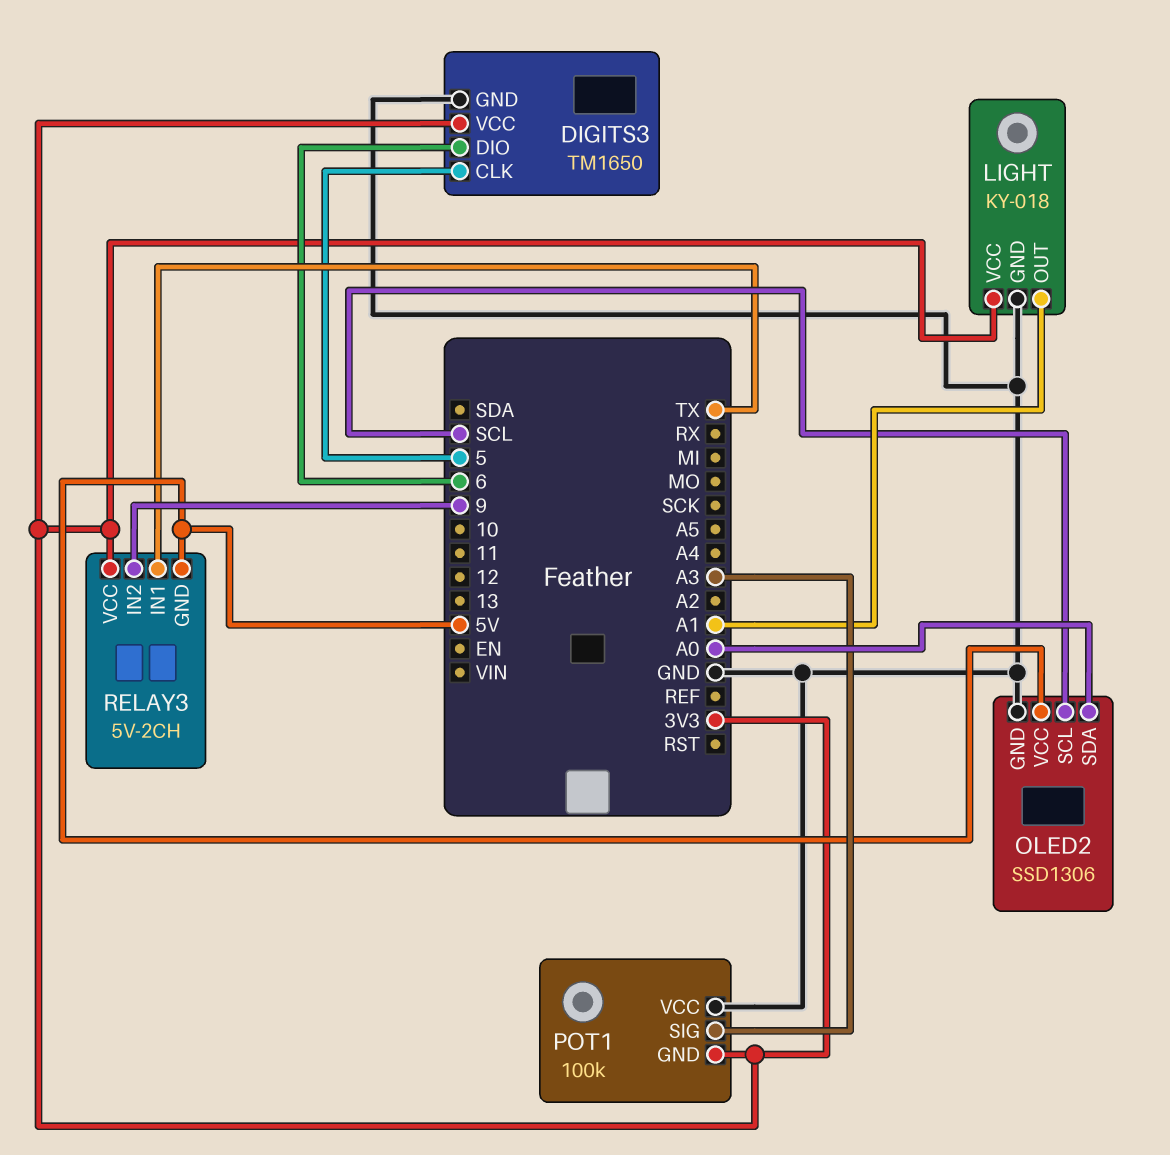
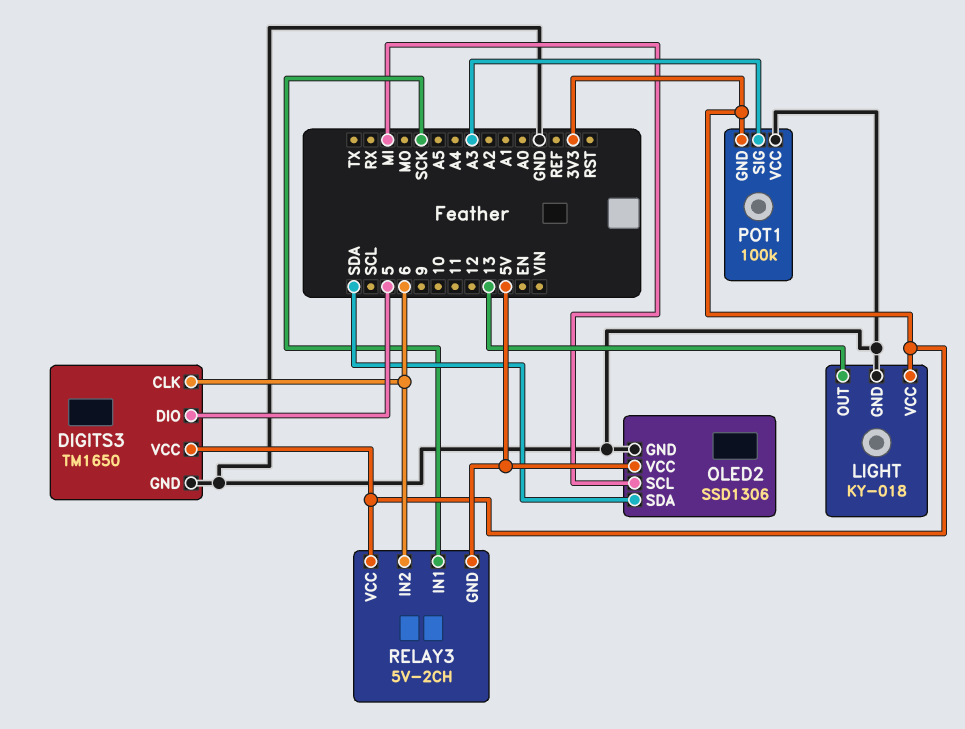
DIGITS3 pin CLK: 5 -> 6
DIGITS3 pin DIO: 6 -> 5
LIGHT pin OUT: A1 -> 13
OLED2 pin SCL: SCL -> MI
OLED2 pin SDA: A0 -> SDA
RELAY3 pin IN1: TX -> SCK
RELAY3 pin IN2: 9 -> 6

